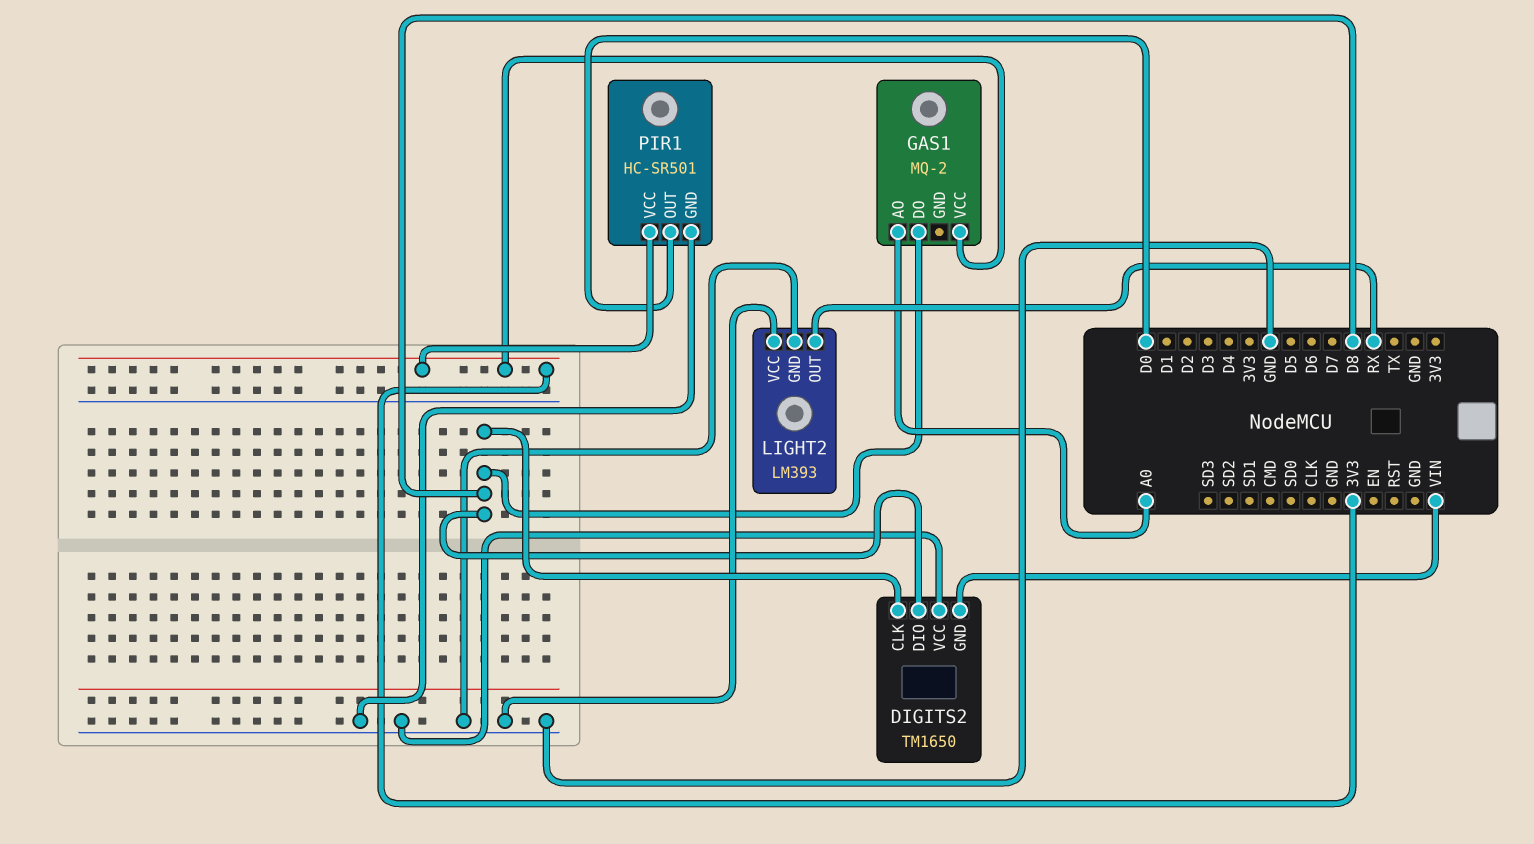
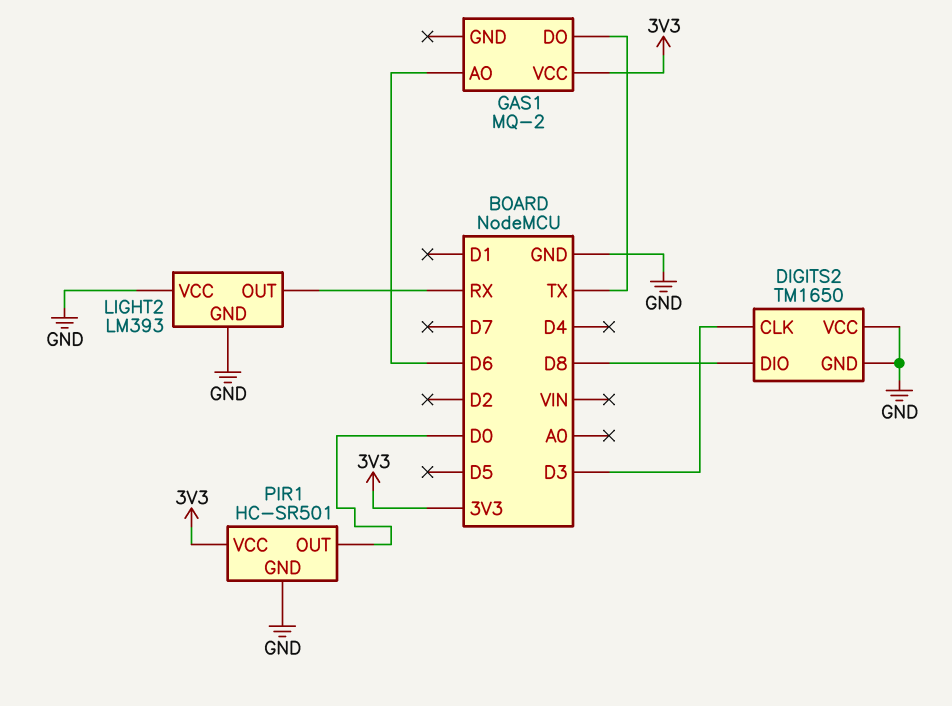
DIGITS2 pin CLK: D8 -> D3
DIGITS2 pin GND: VIN -> GND
GAS1 pin AO: A0 -> D6
GAS1 pin DO: D8 -> TX

